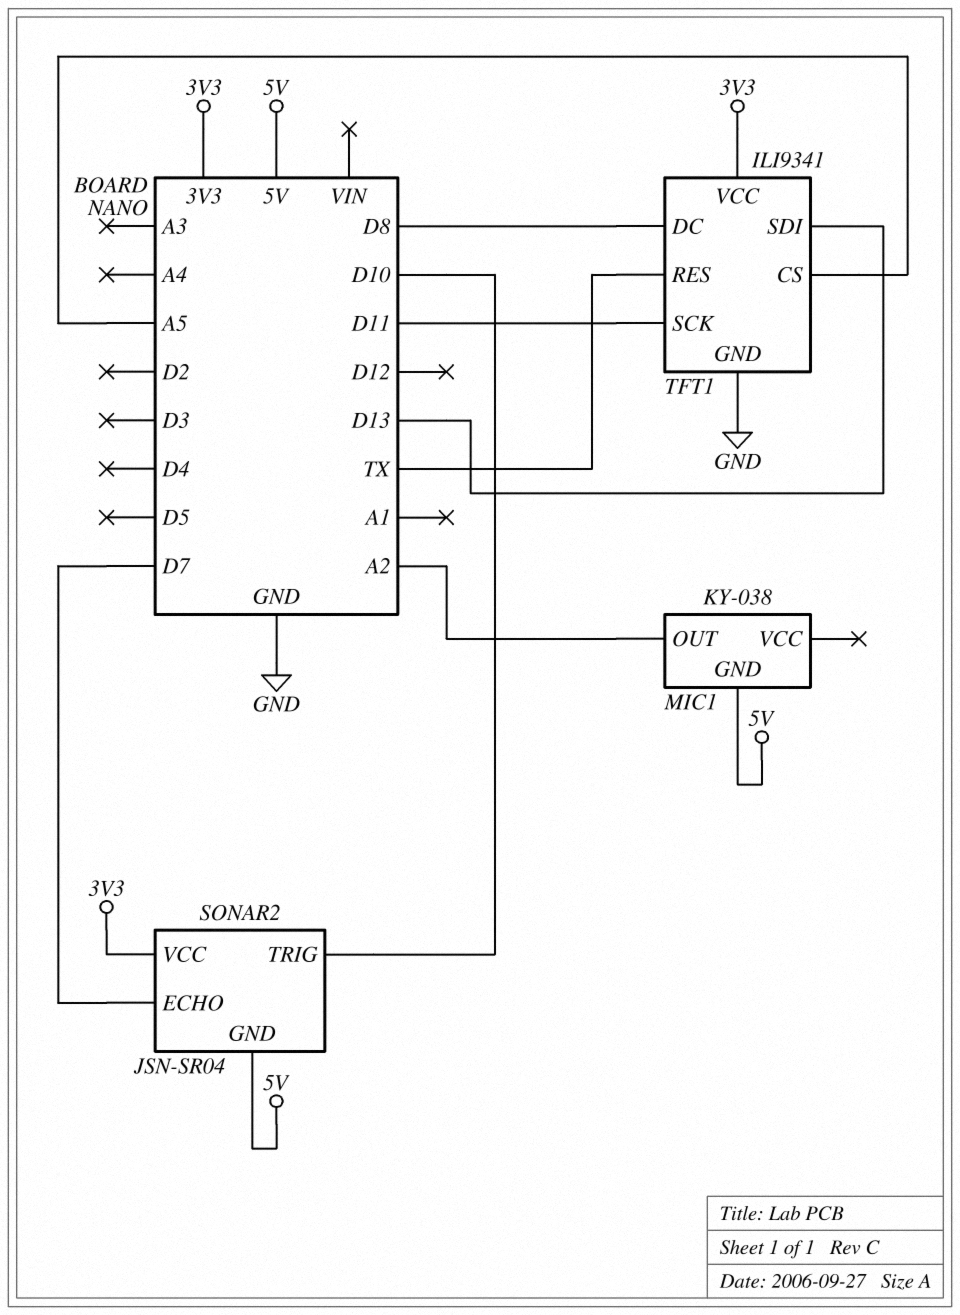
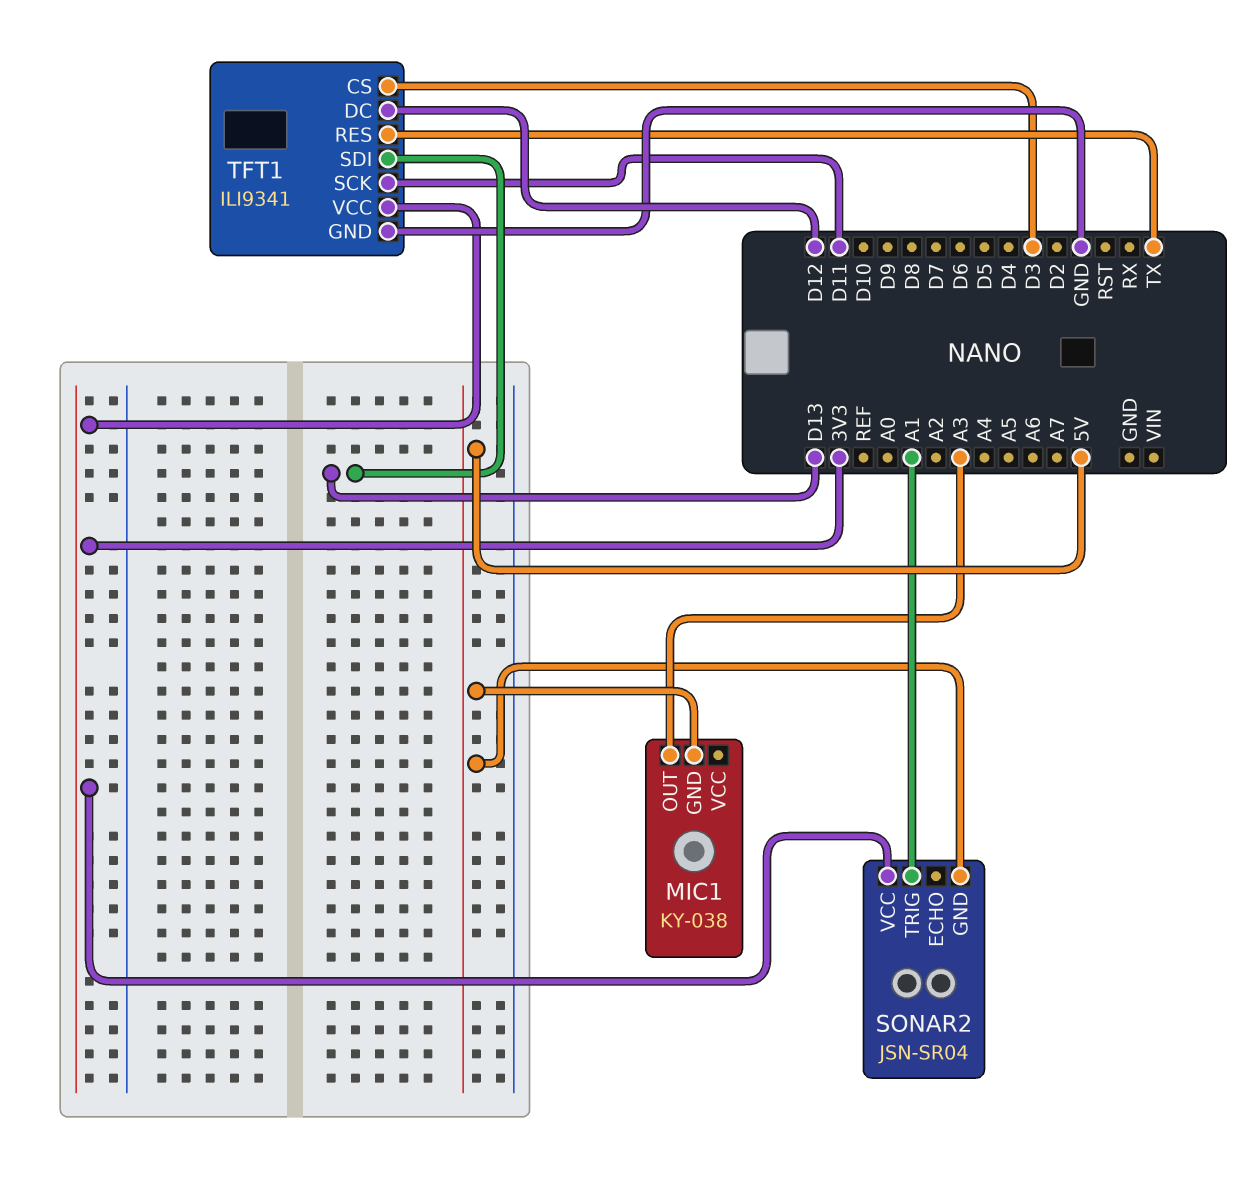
MIC1 pin OUT: A2 -> A3
SONAR2 pin ECHO: D7 -> none
SONAR2 pin TRIG: D10 -> A1
TFT1 pin CS: A5 -> D3
TFT1 pin DC: D8 -> D12

